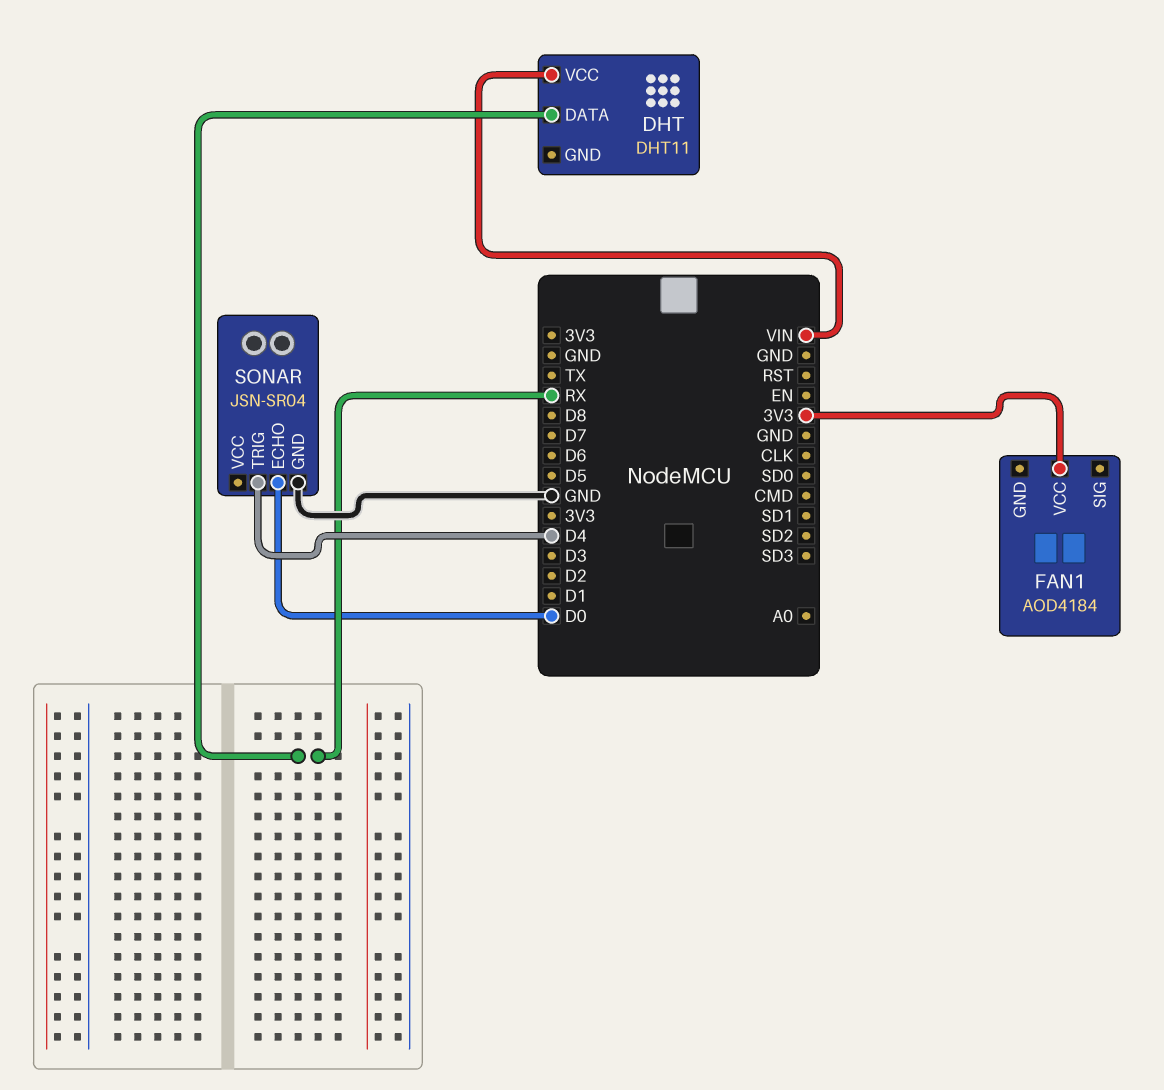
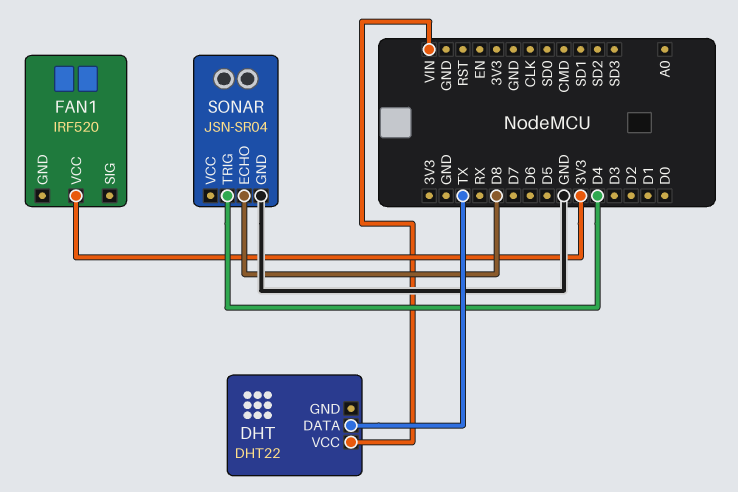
DHT: DHT11 -> DHT22
DHT pin DATA: RX -> TX
FAN1: AOD4184 -> IRF520
SONAR pin ECHO: D0 -> D8

